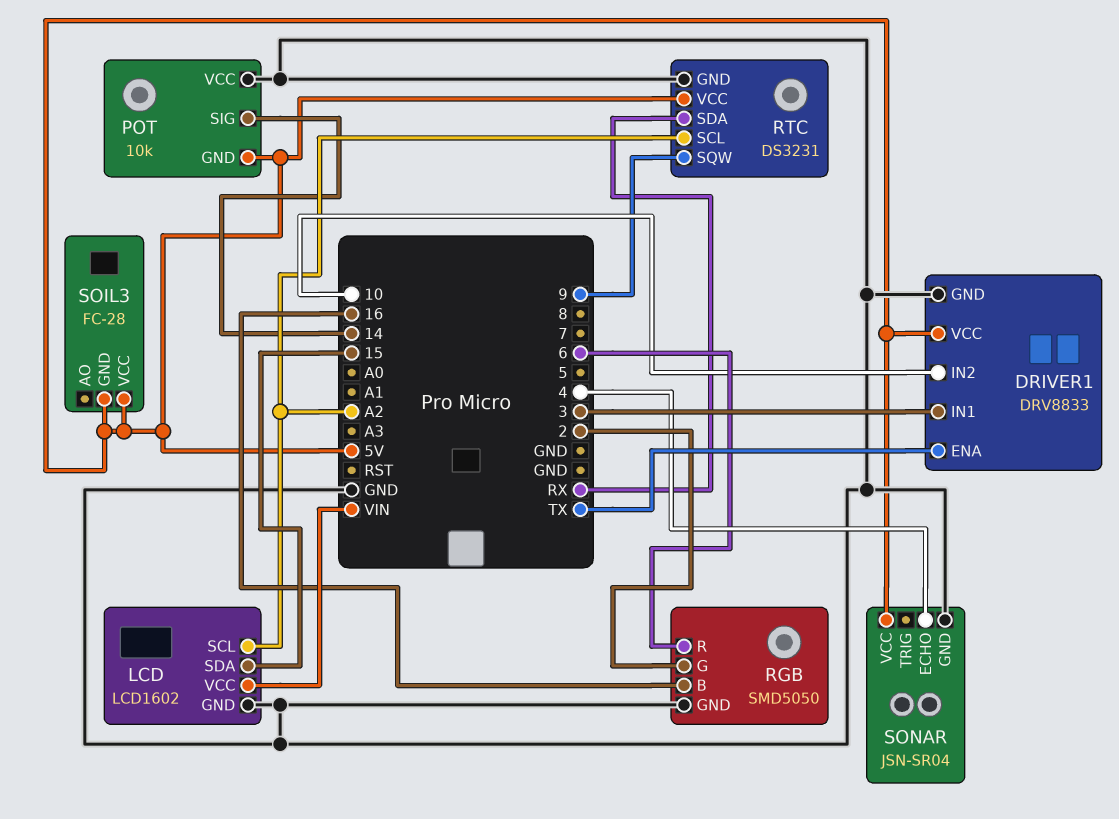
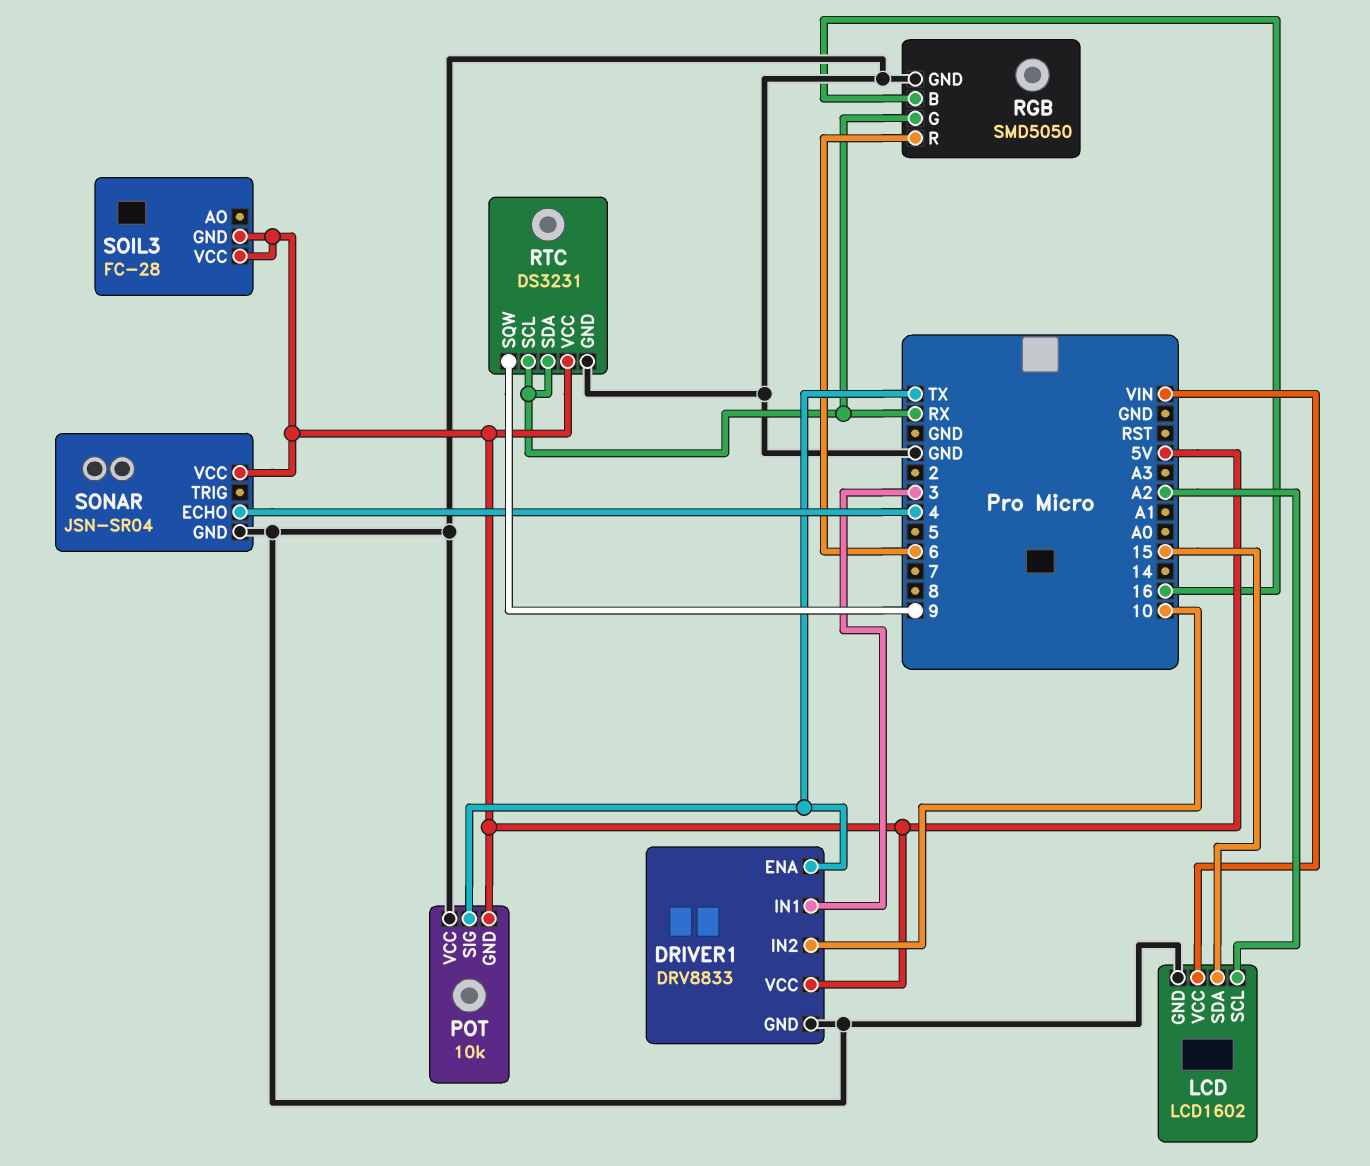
POT pin SIG: 14 -> TX
RGB pin G: 2 -> RX
RTC pin SCL: A2 -> RX

